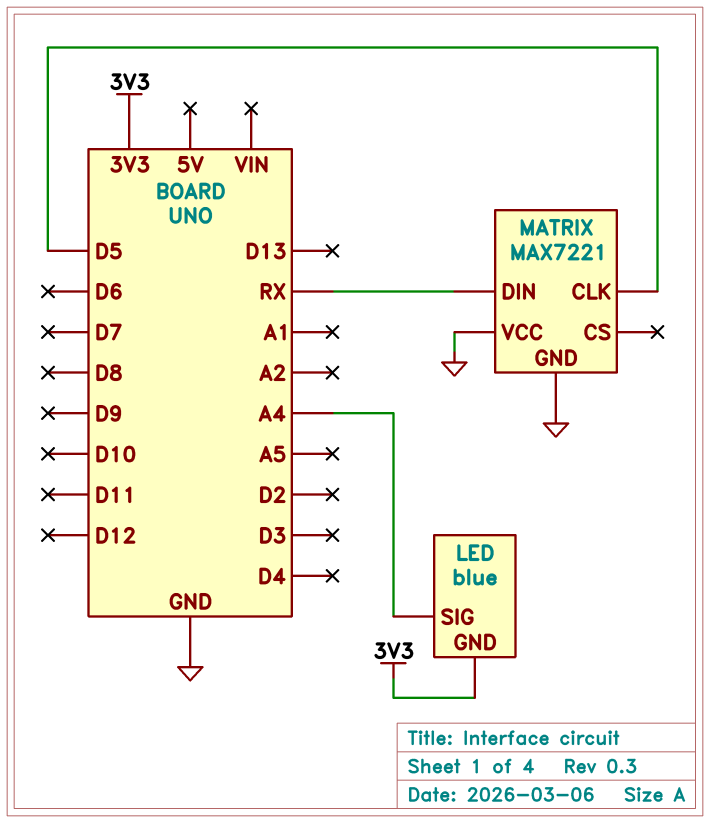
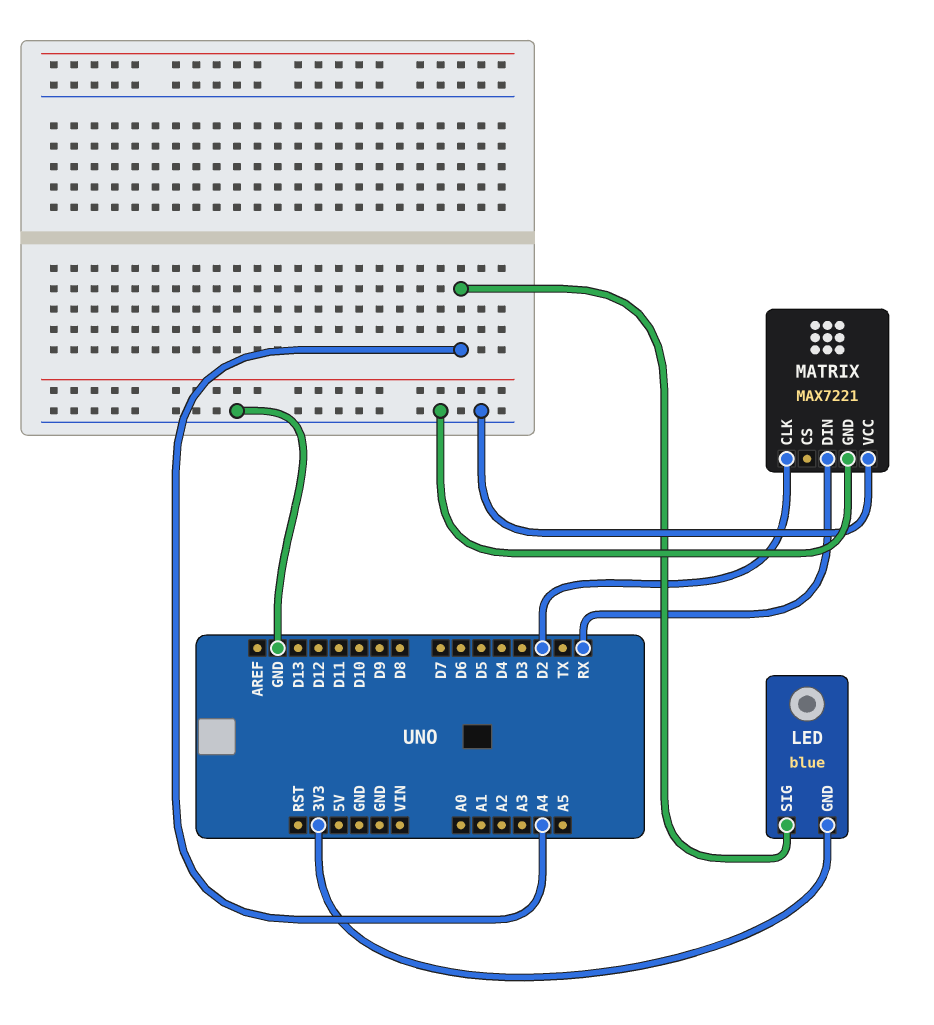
MATRIX pin CLK: D5 -> D2

